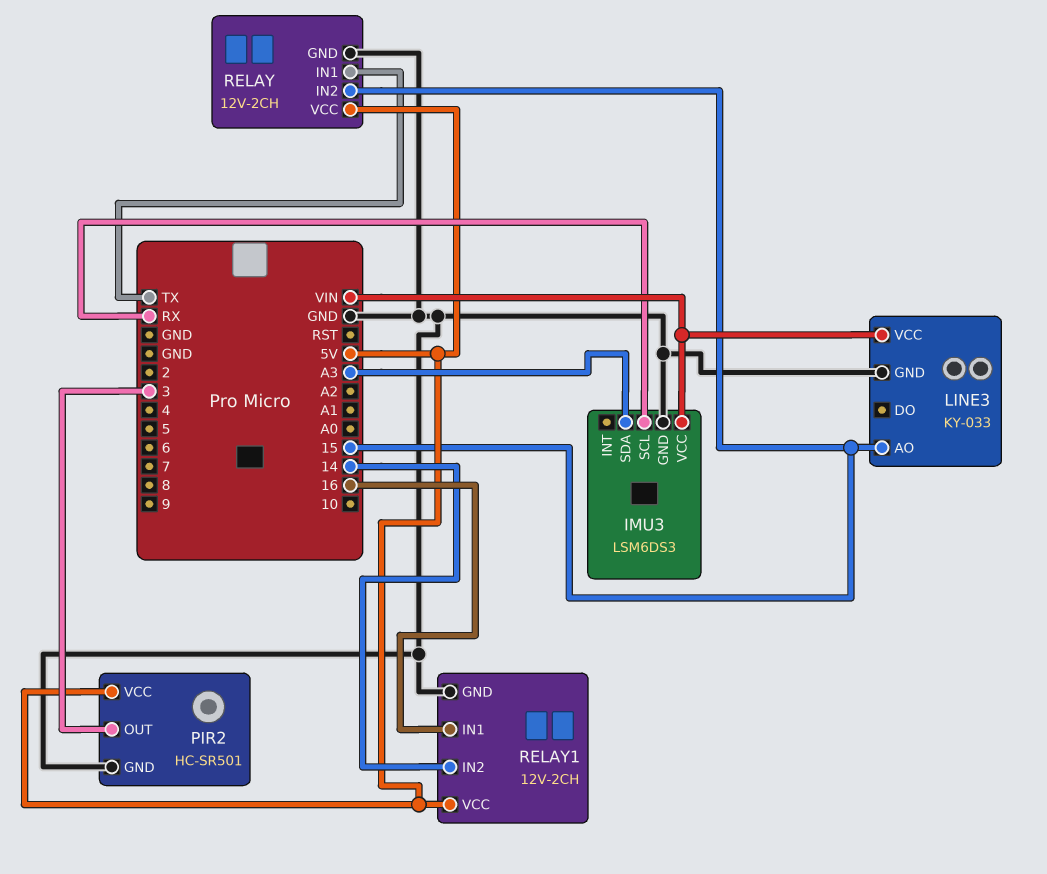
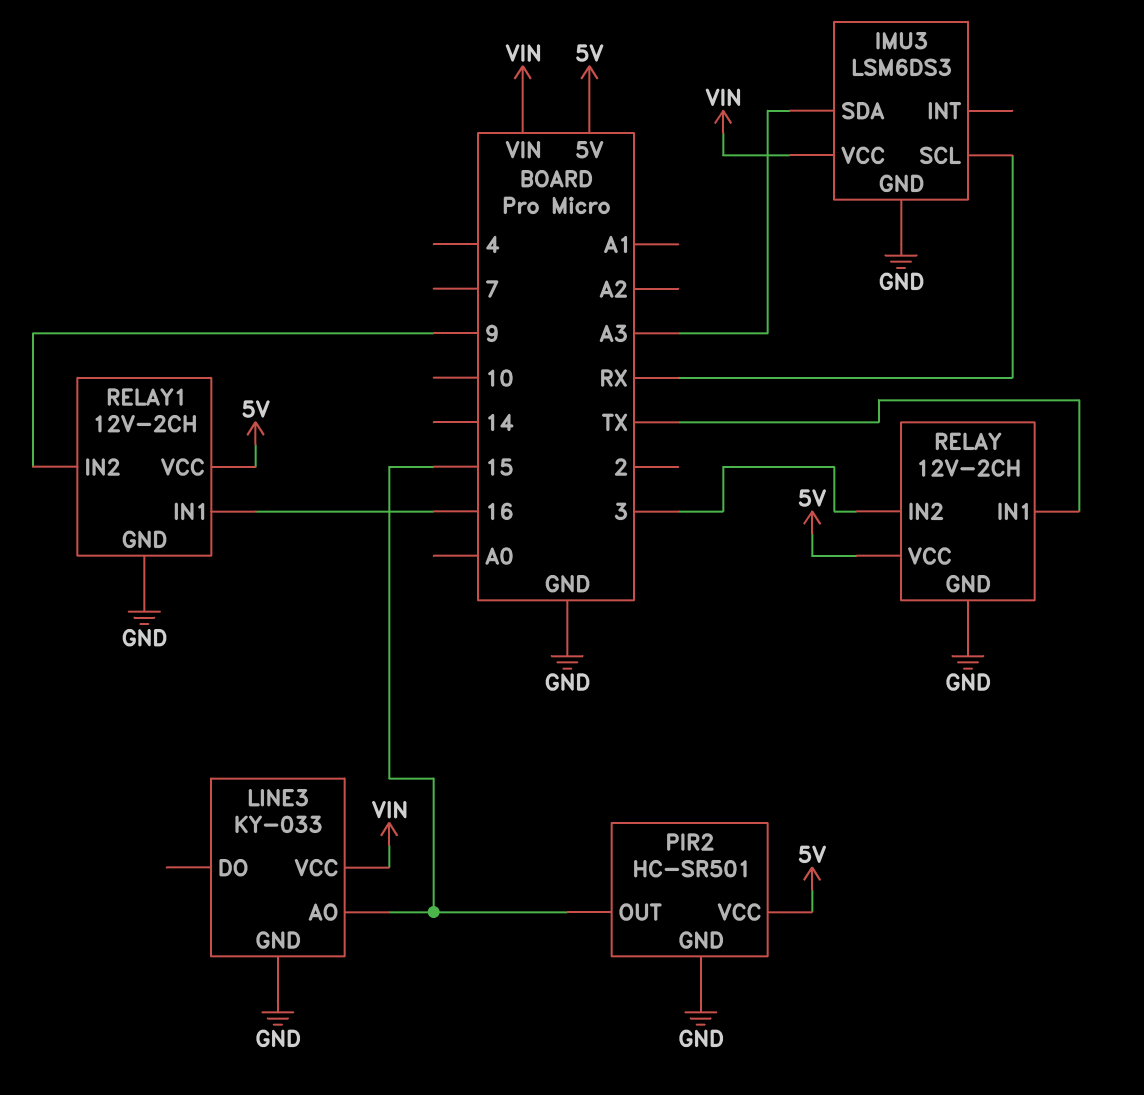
PIR2 pin OUT: 3 -> 15
RELAY pin IN2: 15 -> 3
RELAY1 pin IN2: 14 -> 9

